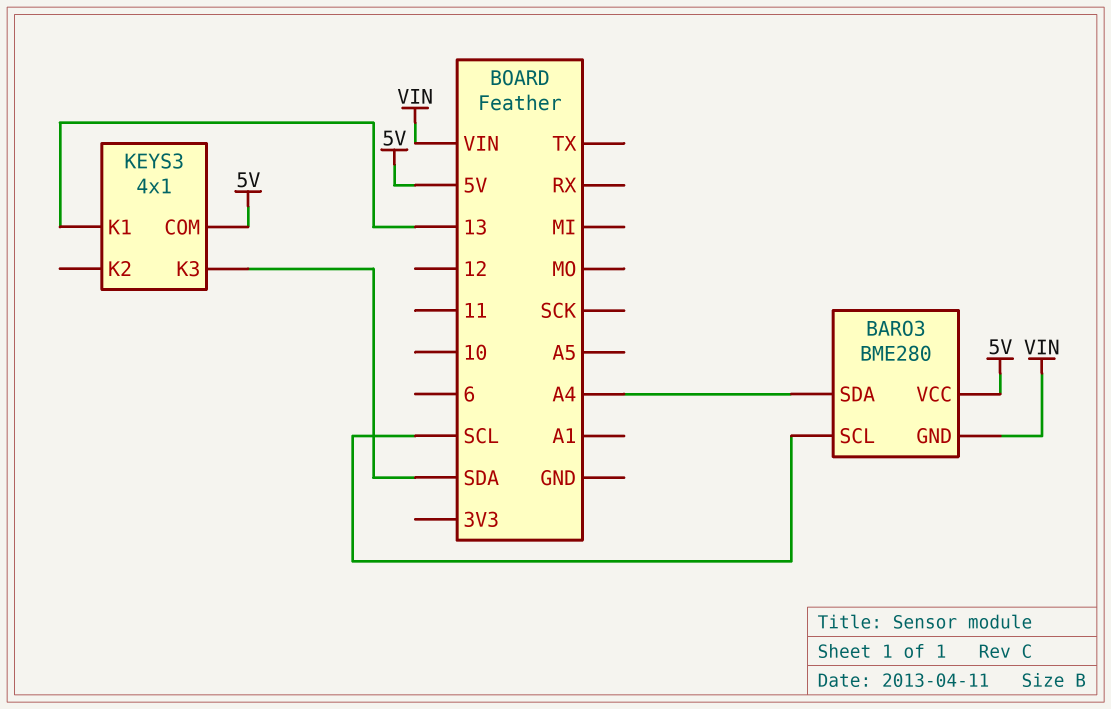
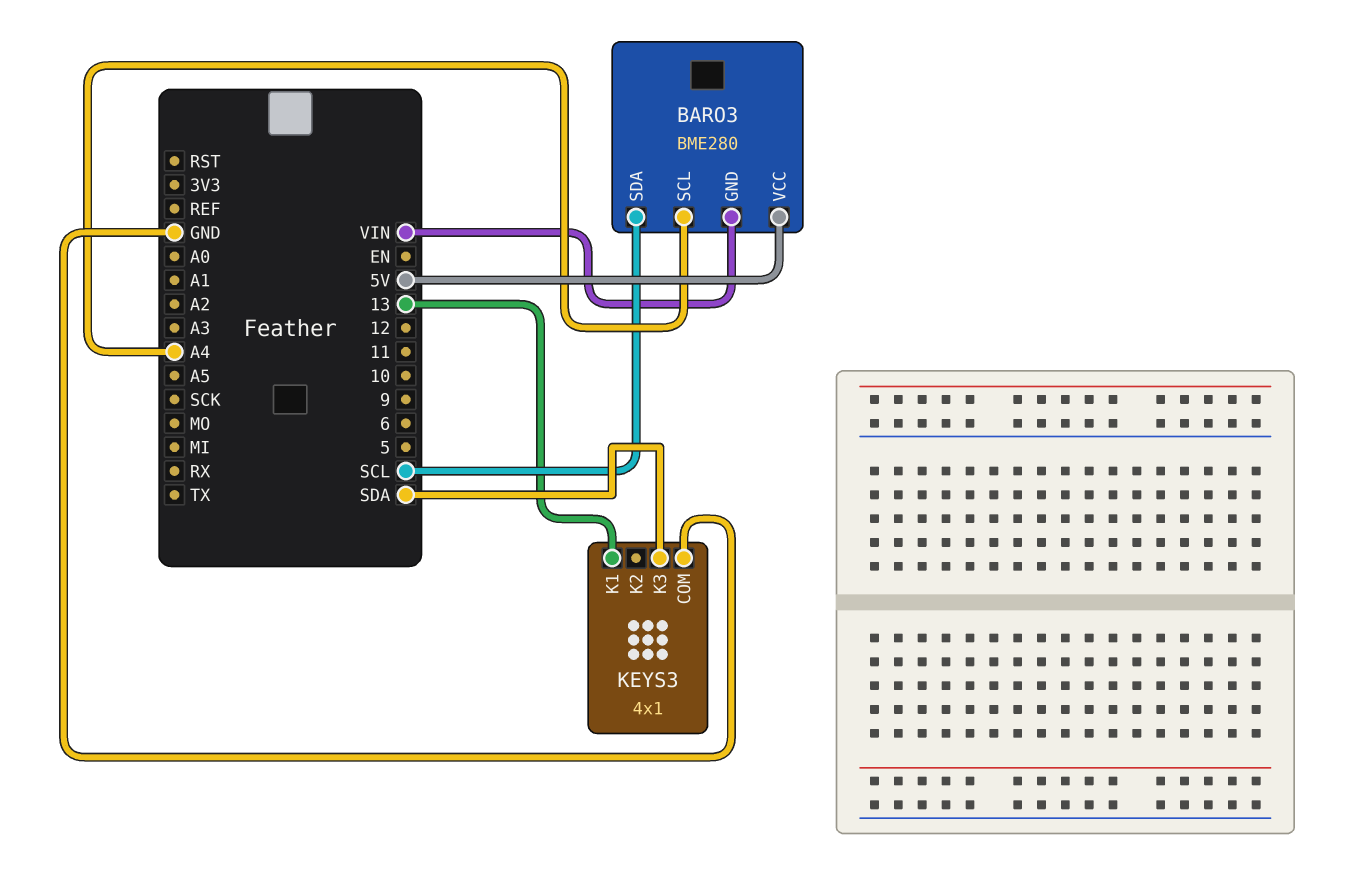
BARO3 pin SCL: SCL -> A4
BARO3 pin SDA: A4 -> SCL
KEYS3 pin COM: 5V -> GND

